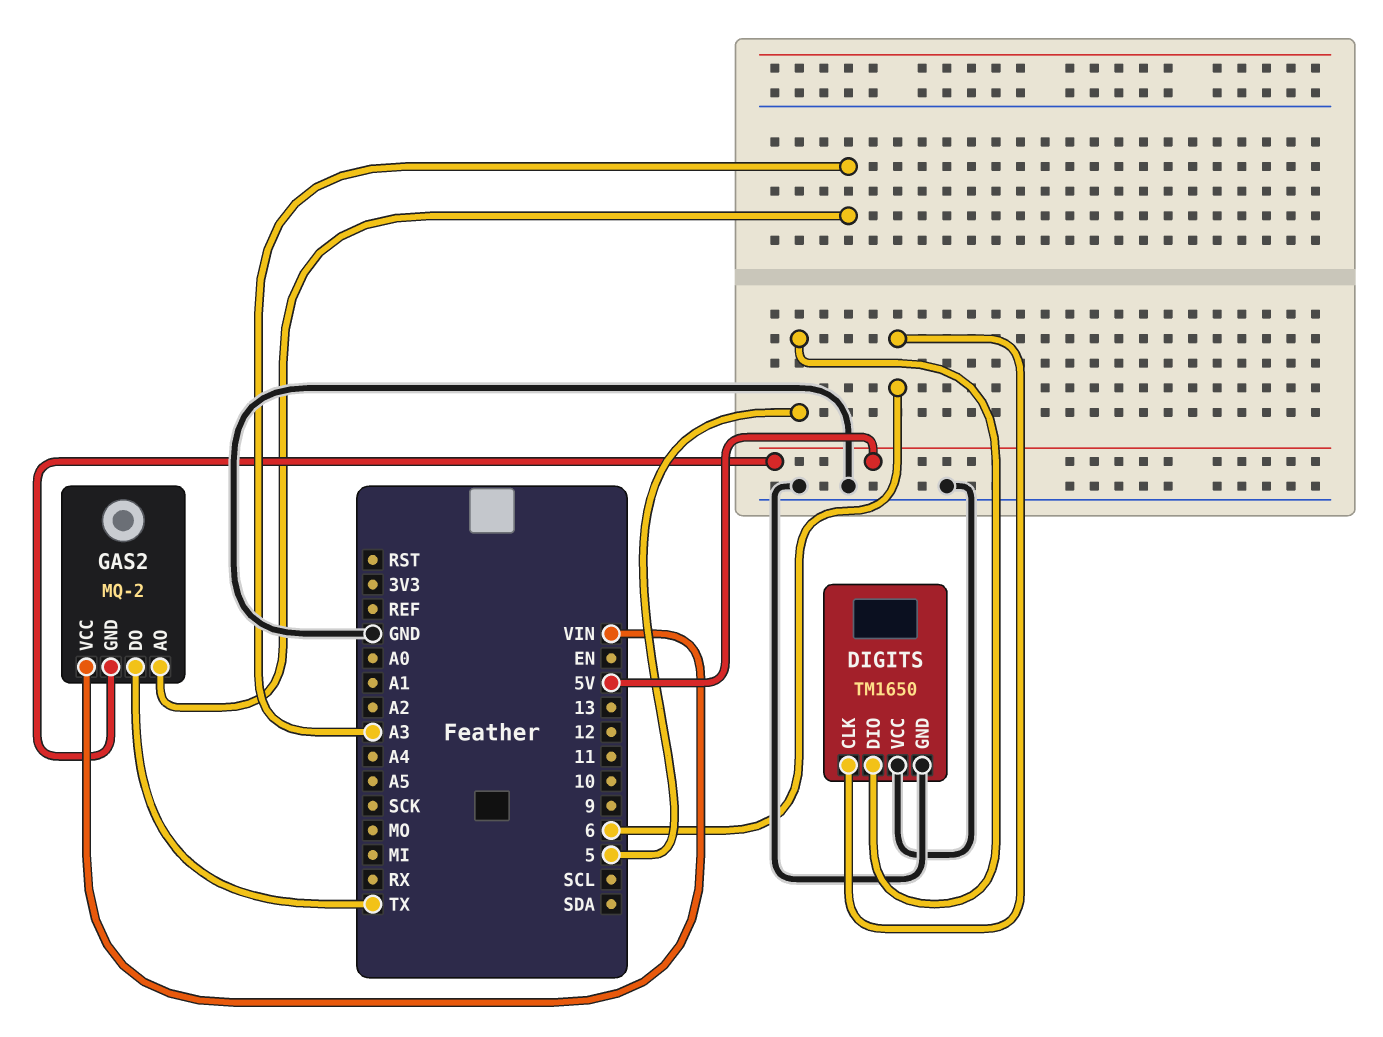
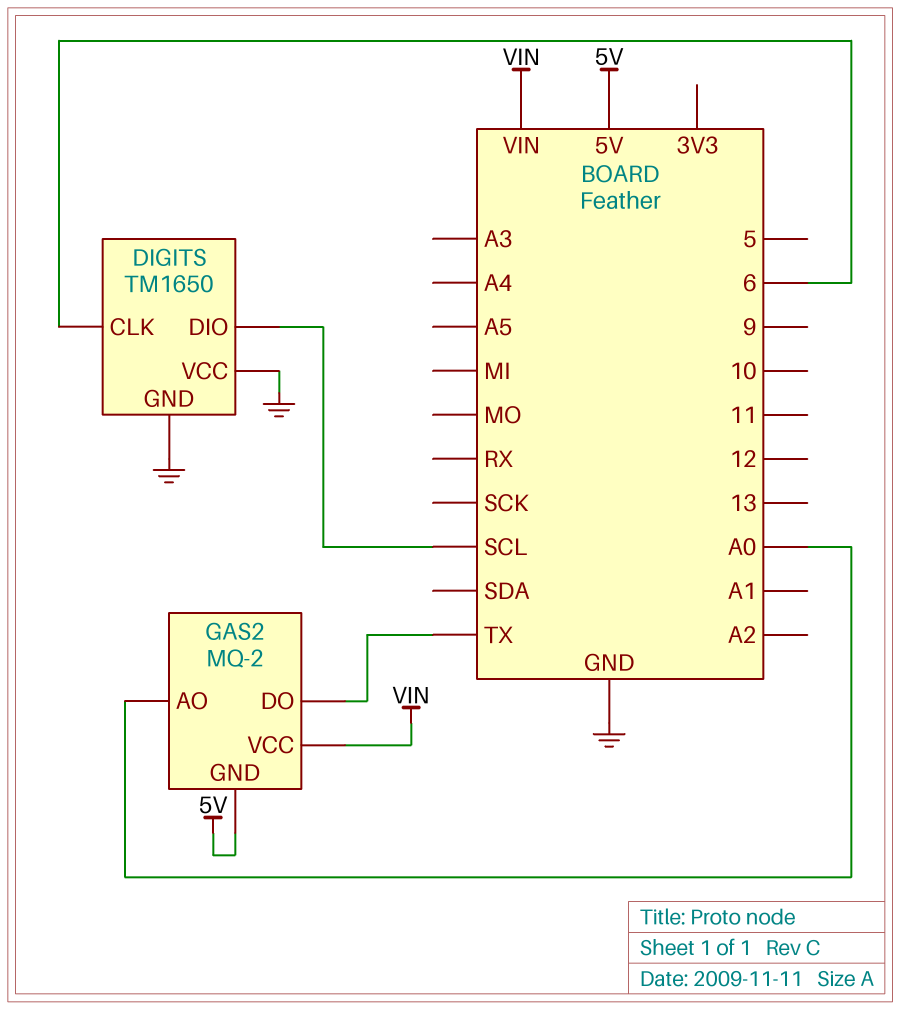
DIGITS pin DIO: 5 -> SCL
GAS2 pin AO: A3 -> A0

